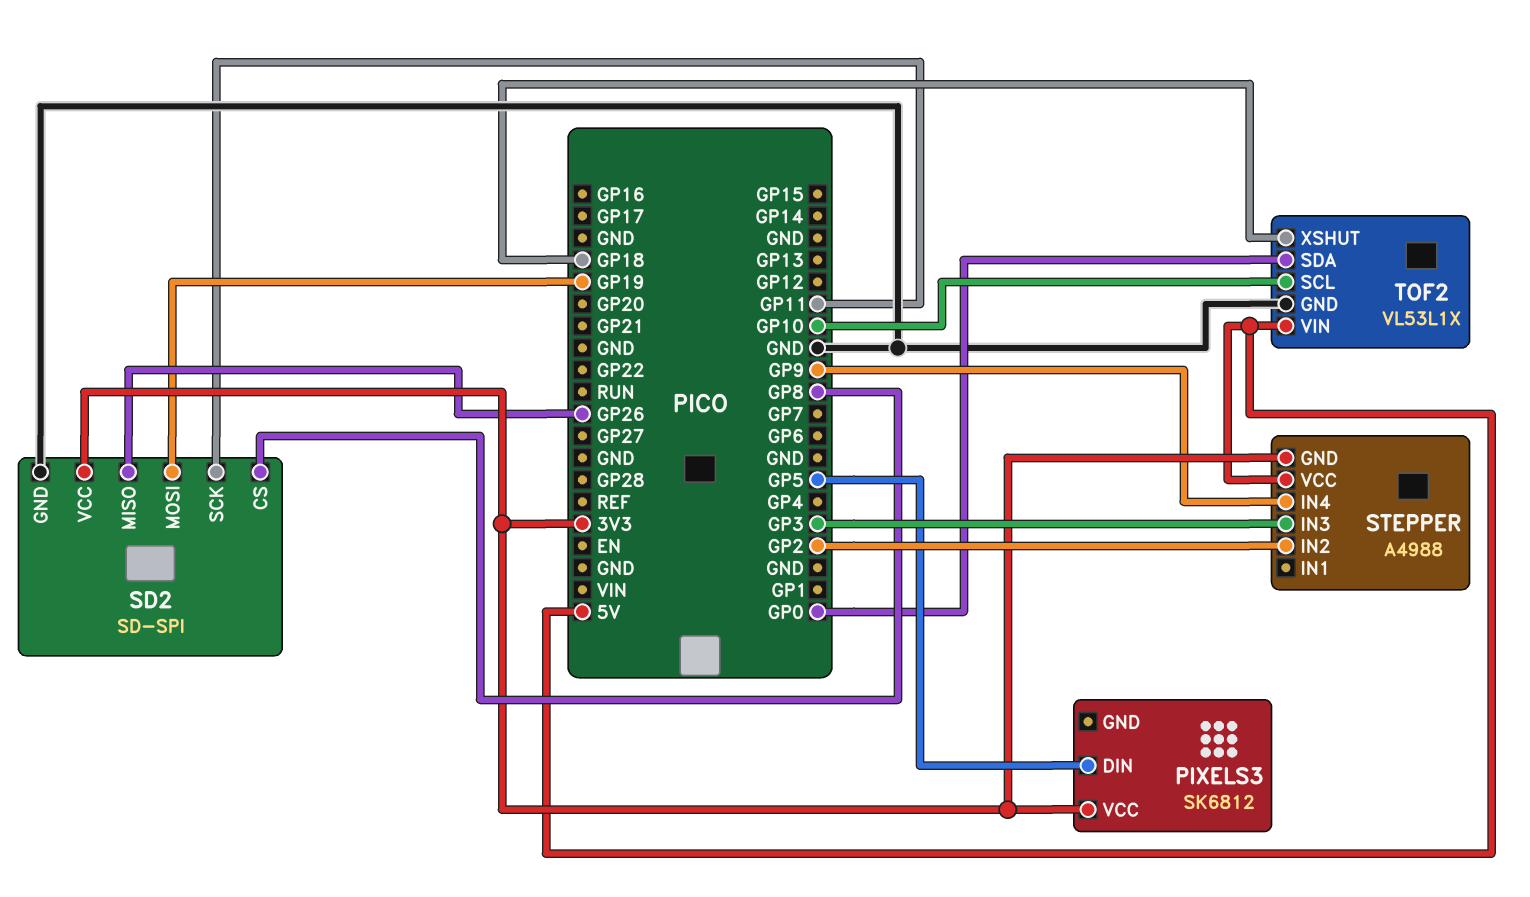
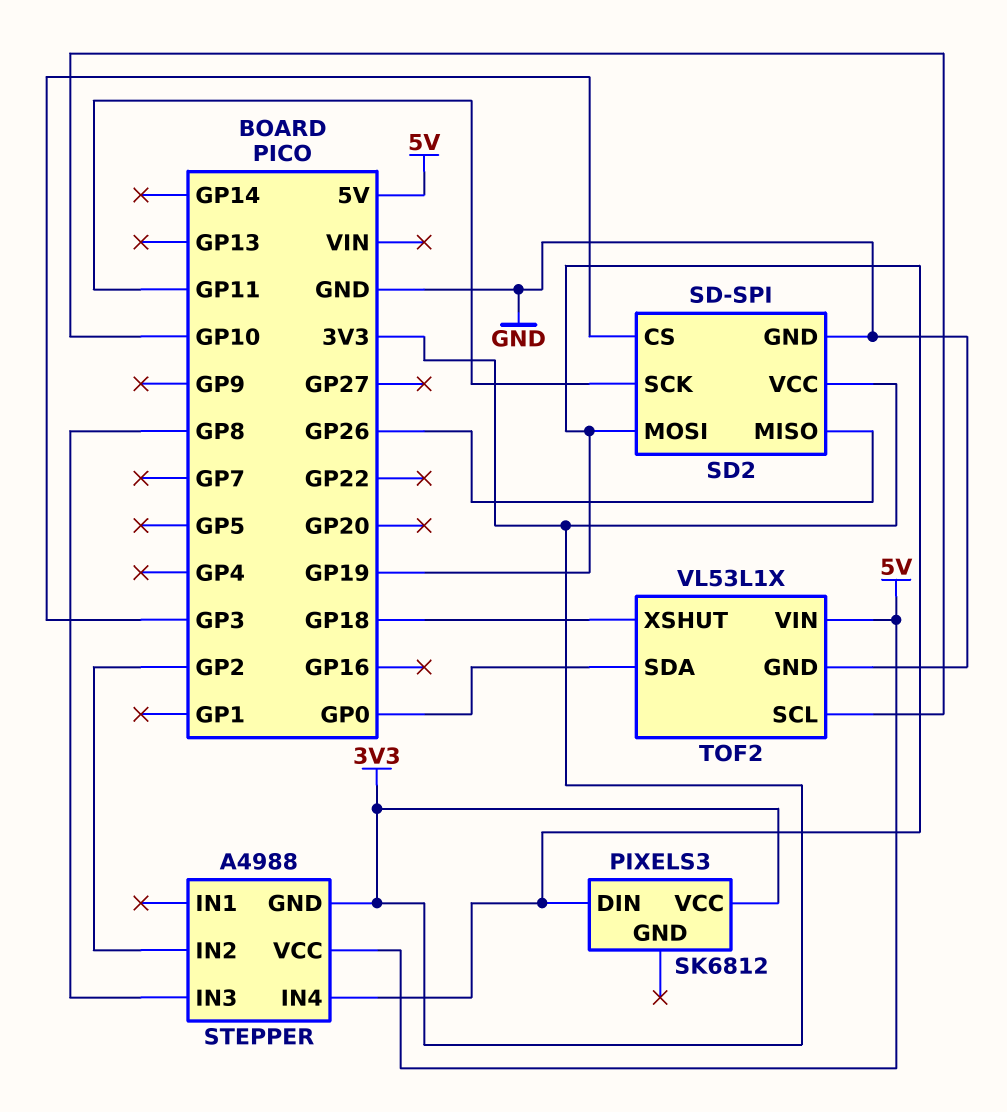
PIXELS3 pin DIN: GP5 -> GP19
SD2 pin CS: GP8 -> GP3
STEPPER pin IN3: GP3 -> GP8
STEPPER pin IN4: GP9 -> GP19

